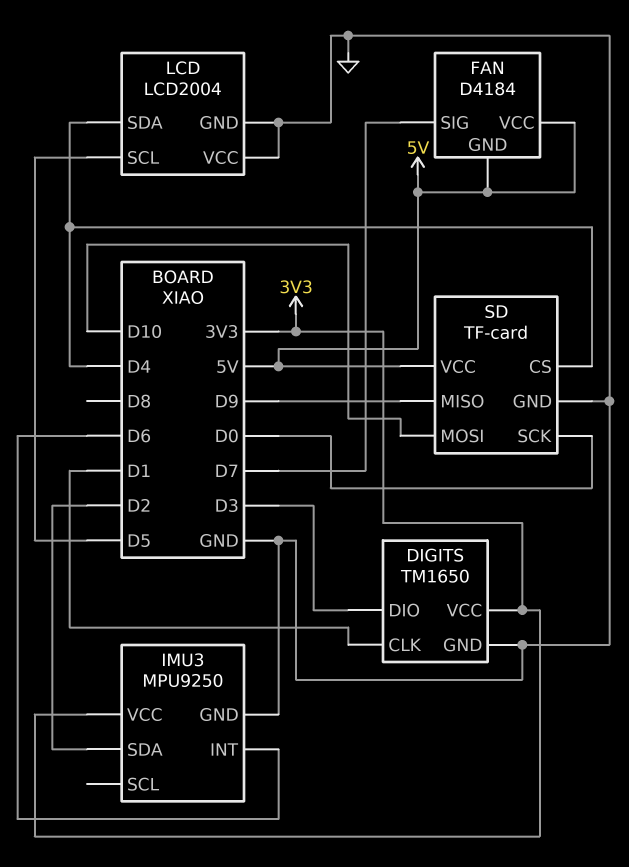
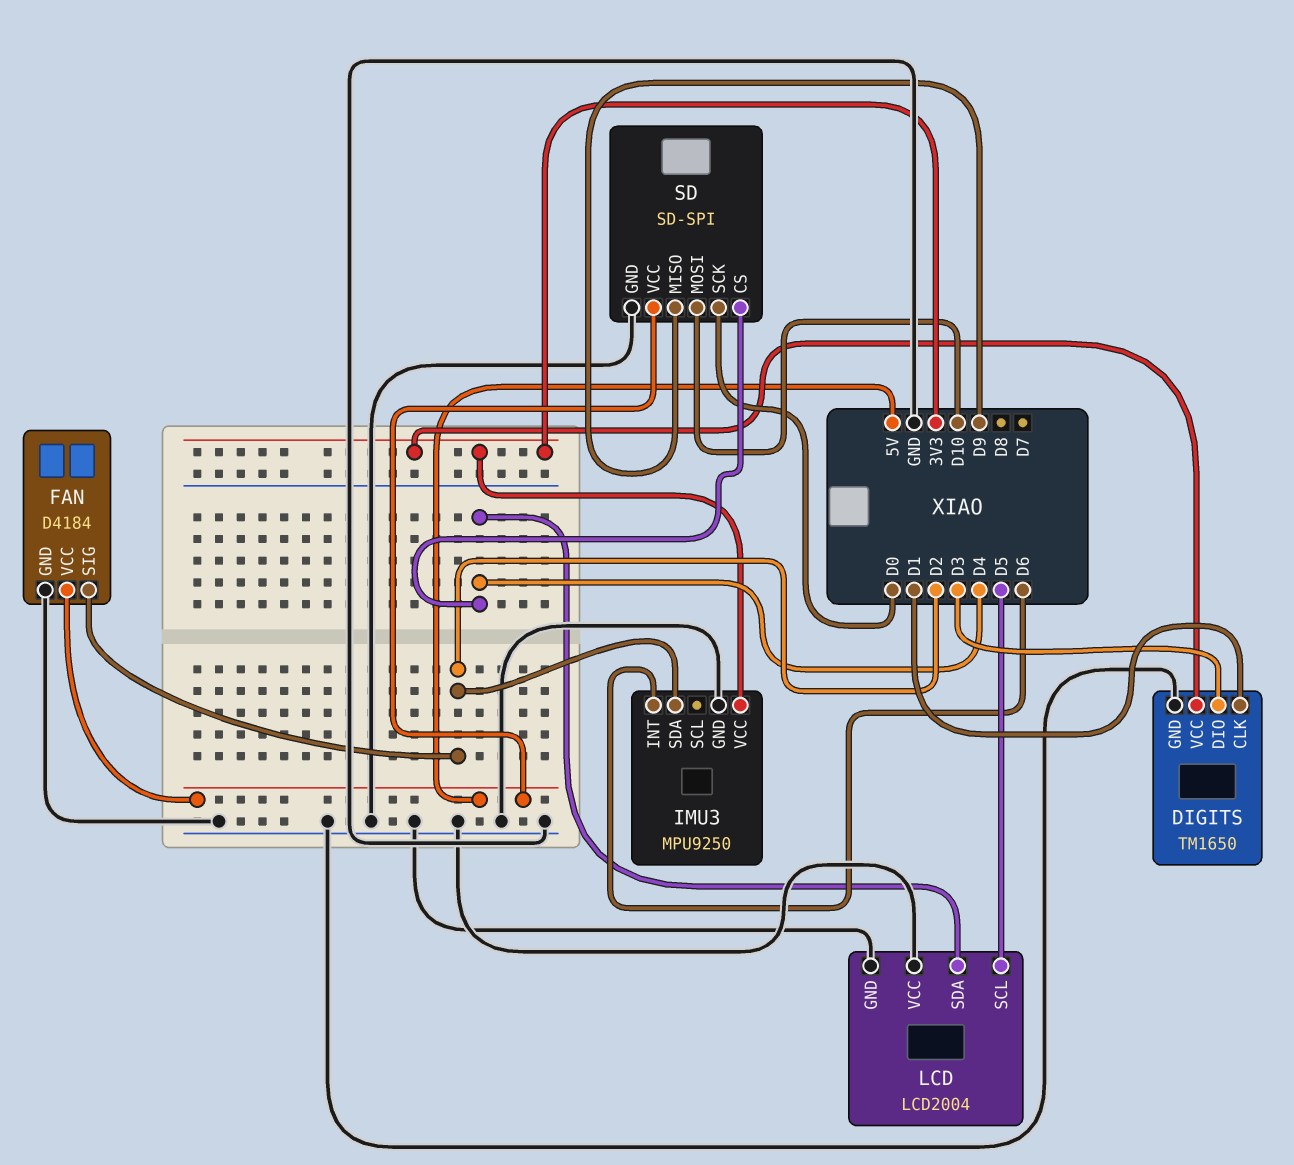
FAN pin GND: 5V -> GND
FAN pin SIG: D7 -> D2
SD: TF-card -> SD-SPI

